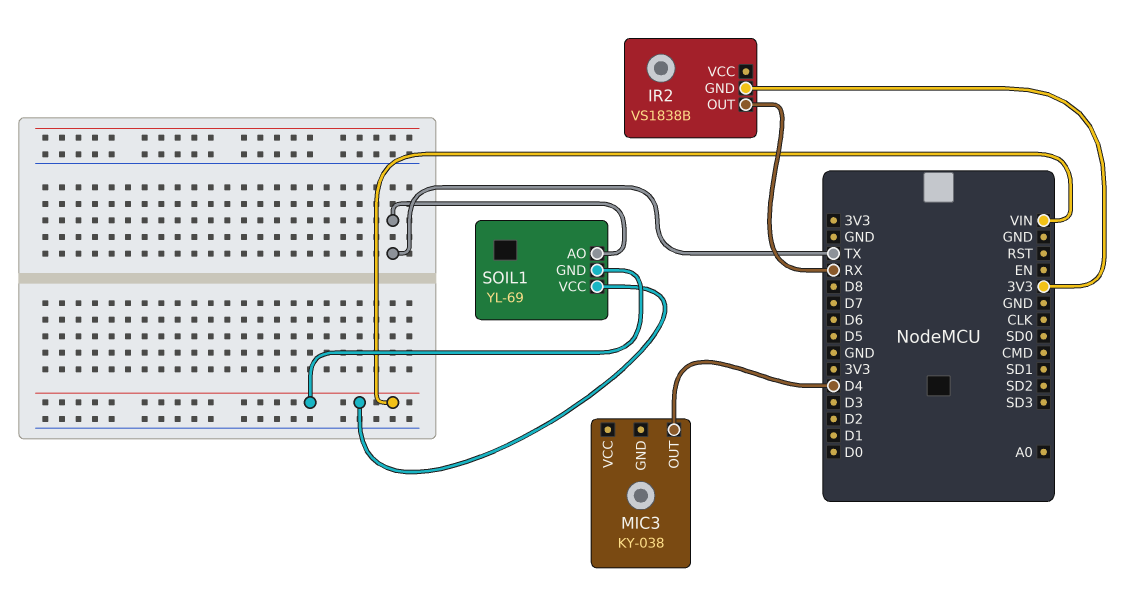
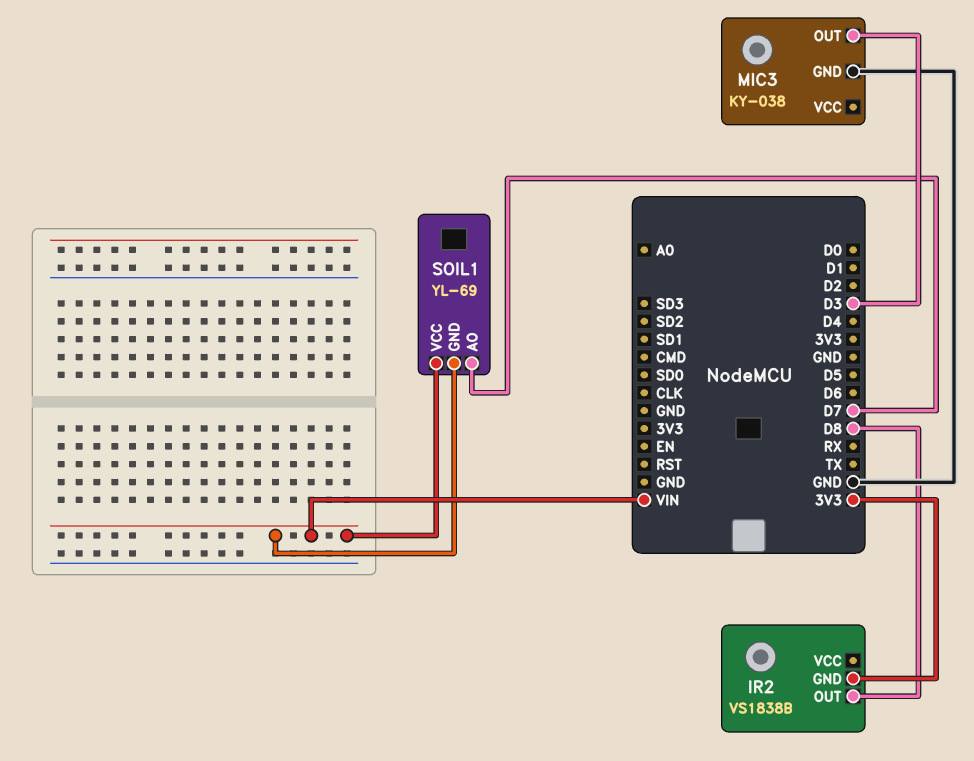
IR2 pin OUT: RX -> D8
MIC3 pin GND: none -> GND
MIC3 pin OUT: D4 -> D3
SOIL1 pin AO: TX -> D7

